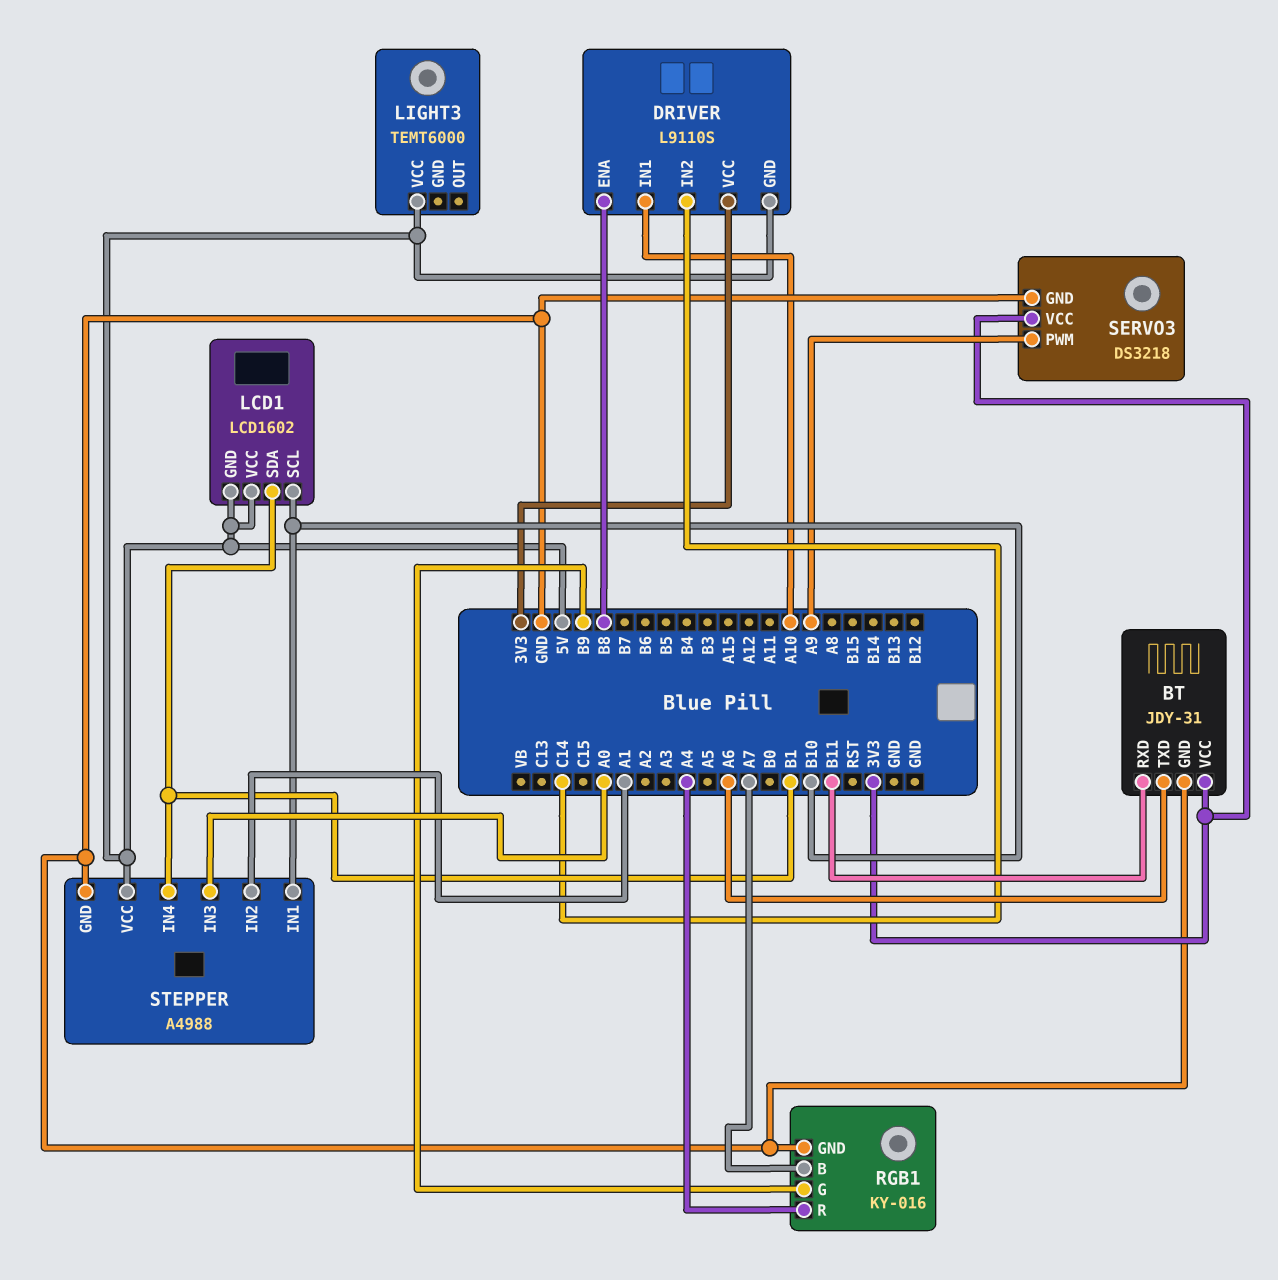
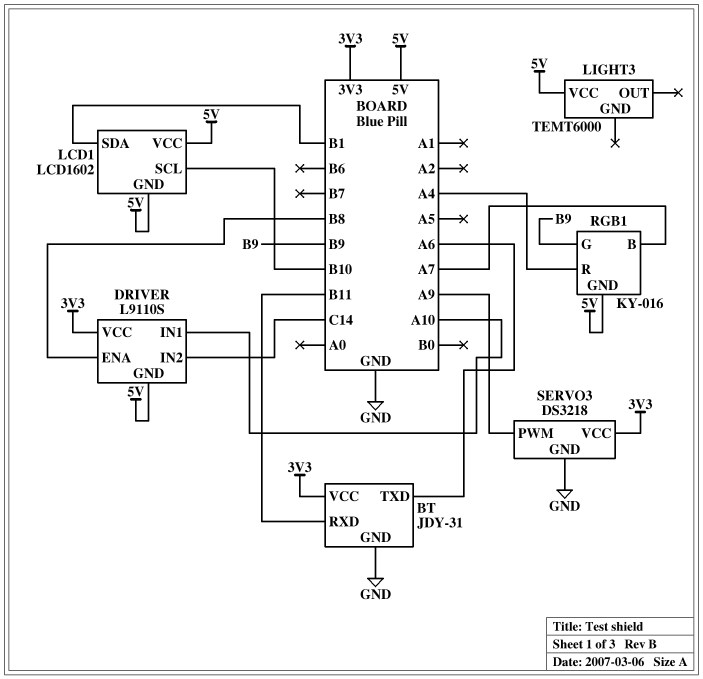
RGB1 pin GND: GND -> 5V
STEPPER: A4988 -> none
STEPPER pin GND: GND -> none
STEPPER pin IN1: B10 -> none
STEPPER pin IN2: A1 -> none
STEPPER pin IN3: A0 -> none
STEPPER pin IN4: B1 -> none
STEPPER pin VCC: 5V -> none

